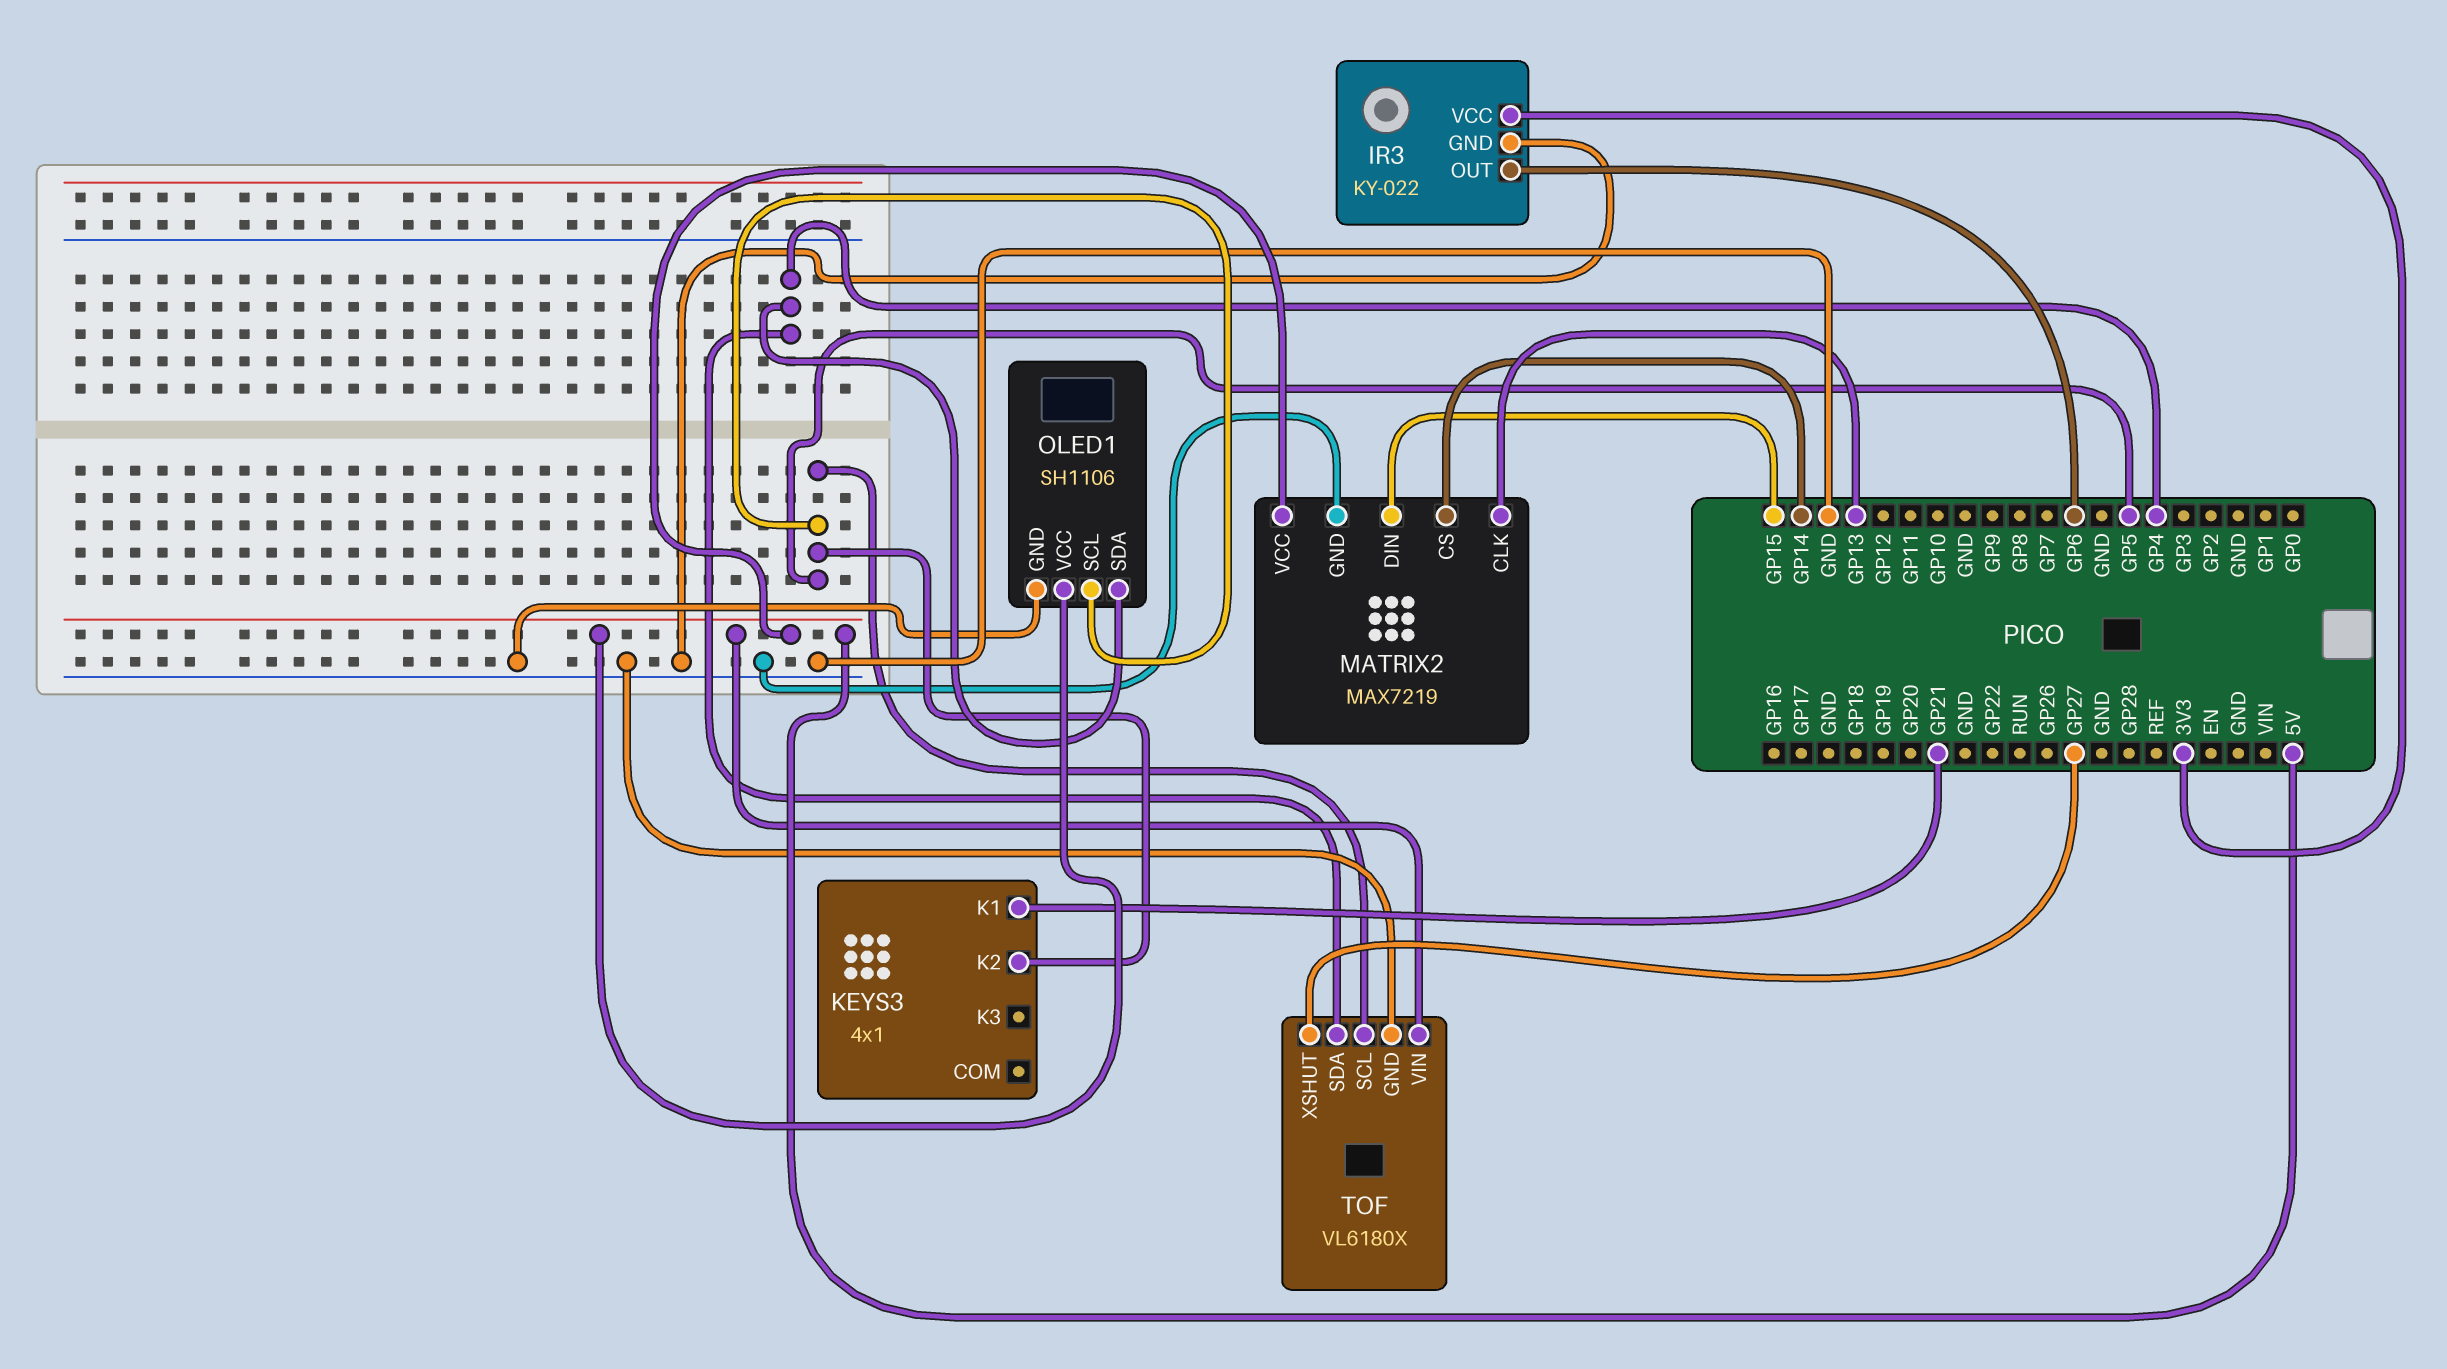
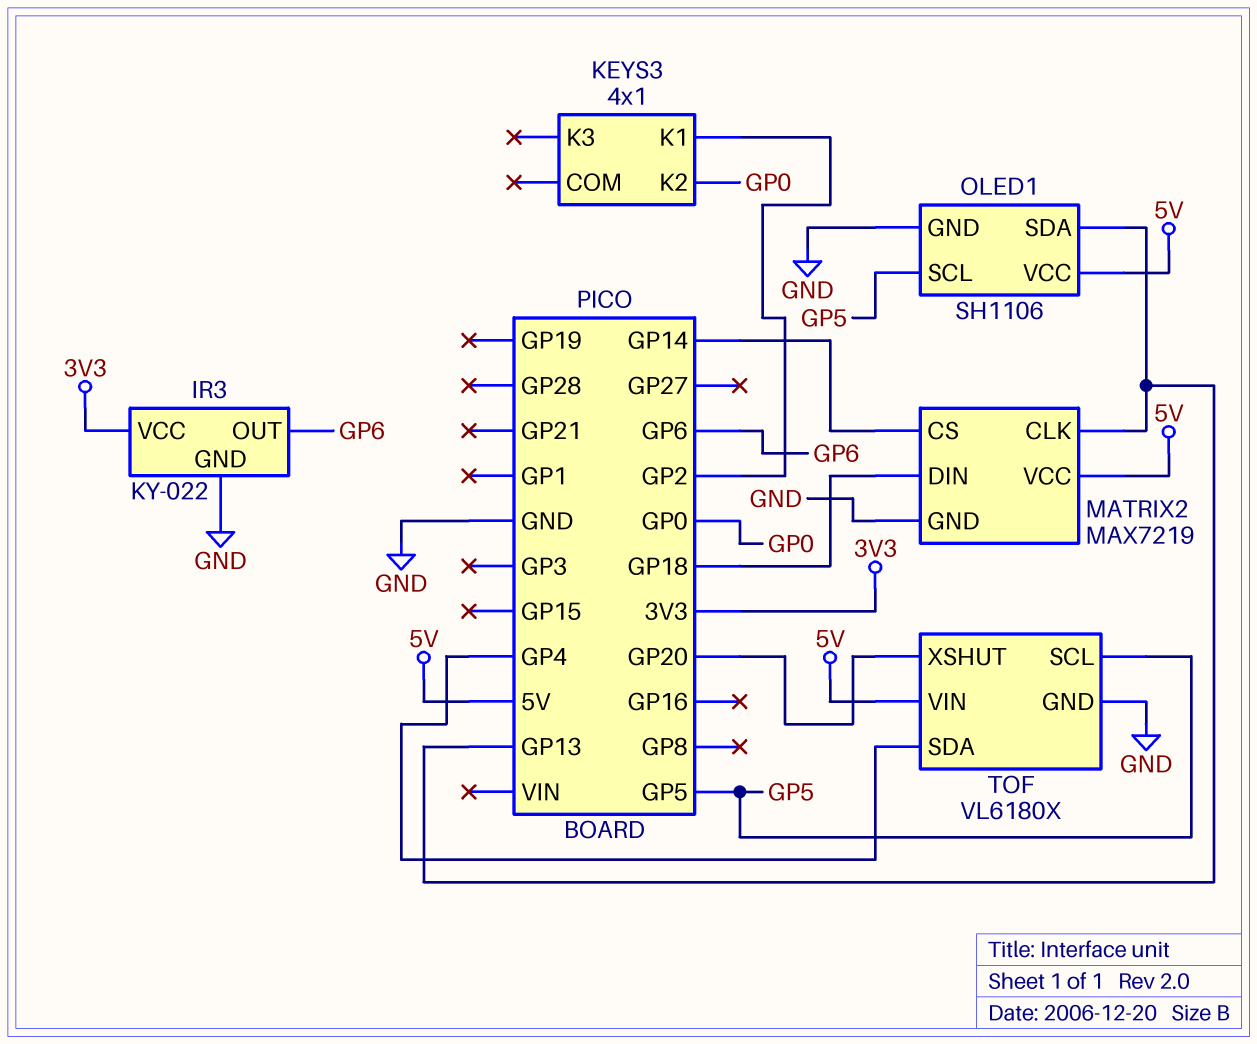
KEYS3 pin K1: GP21 -> GP2
KEYS3 pin K2: GP5 -> GP0
MATRIX2 pin DIN: GP15 -> GP18
OLED1 pin SDA: GP4 -> GP13
TOF pin XSHUT: GP27 -> GP20

